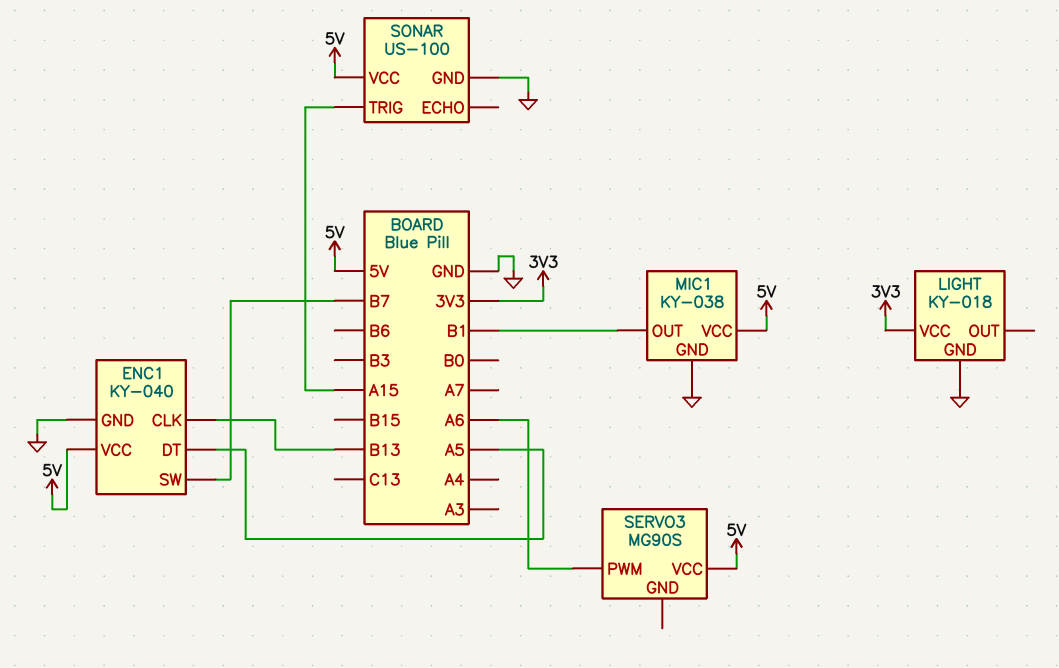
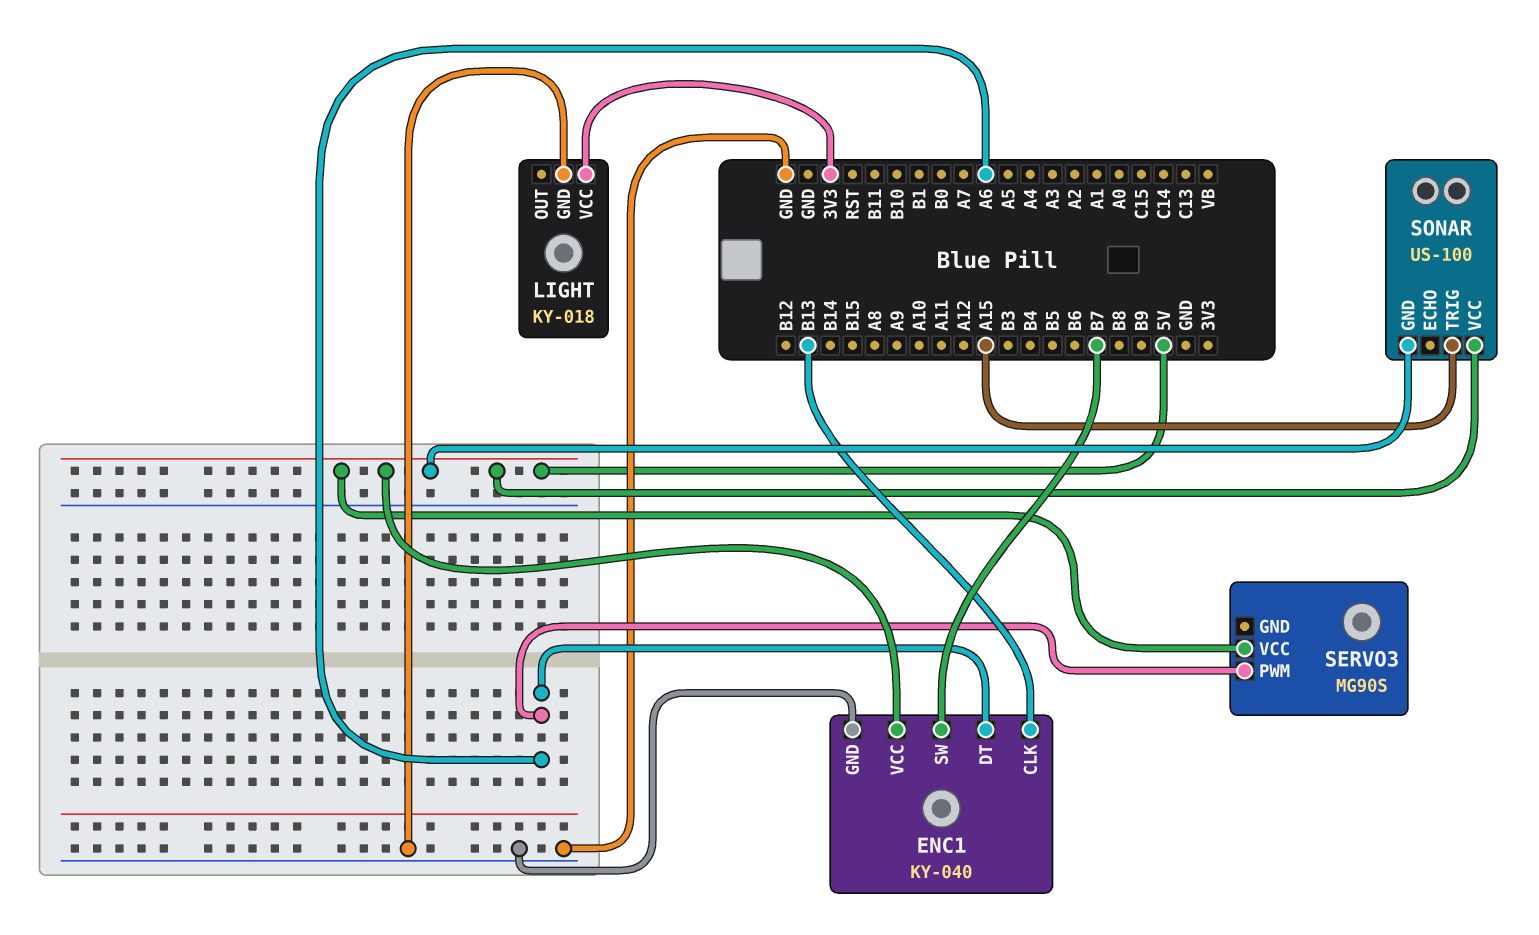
ENC1 pin DT: A5 -> A6
MIC1: KY-038 -> none
MIC1 pin GND: GND -> none
MIC1 pin OUT: B1 -> none
MIC1 pin VCC: 5V -> none
SONAR pin GND: GND -> 5V

